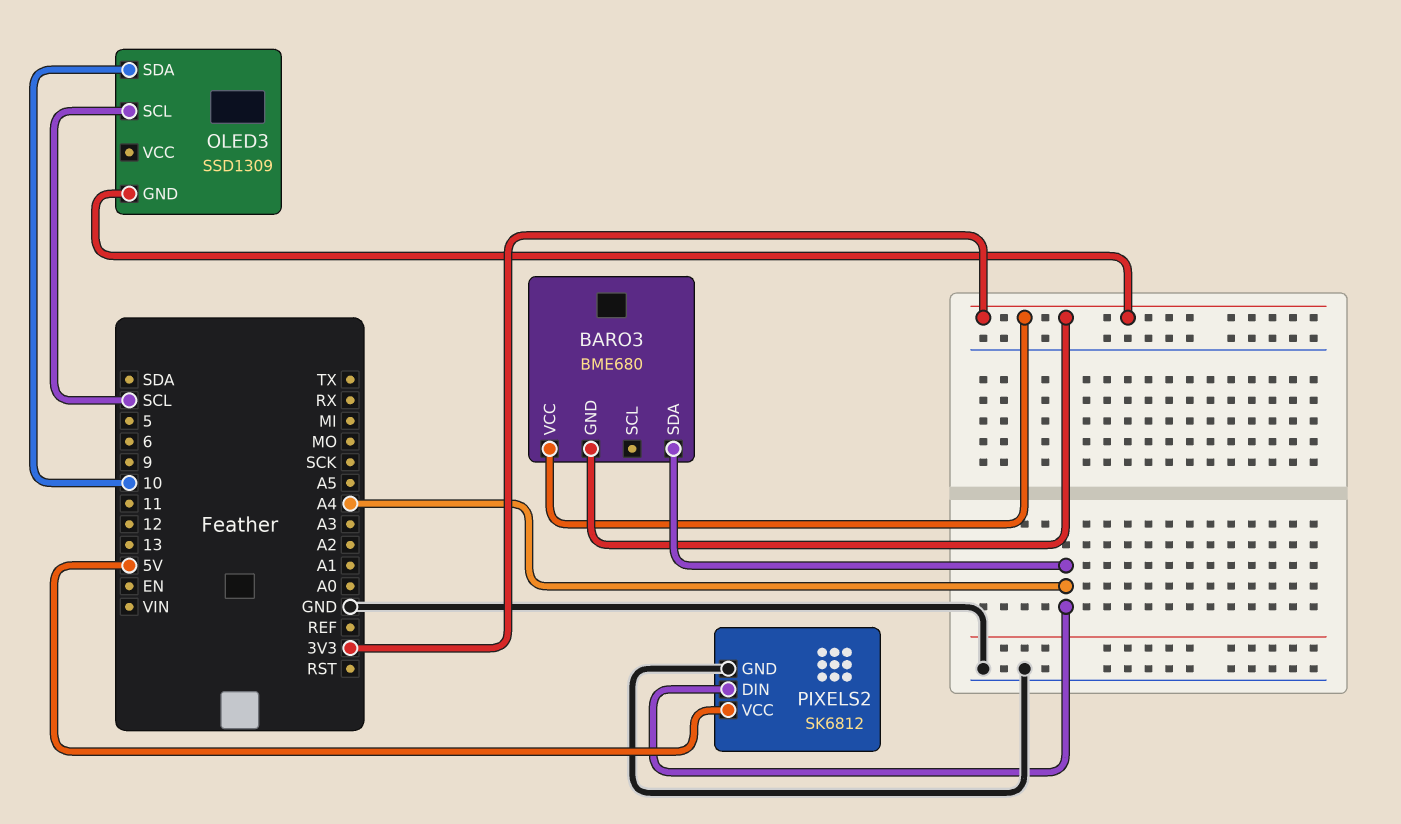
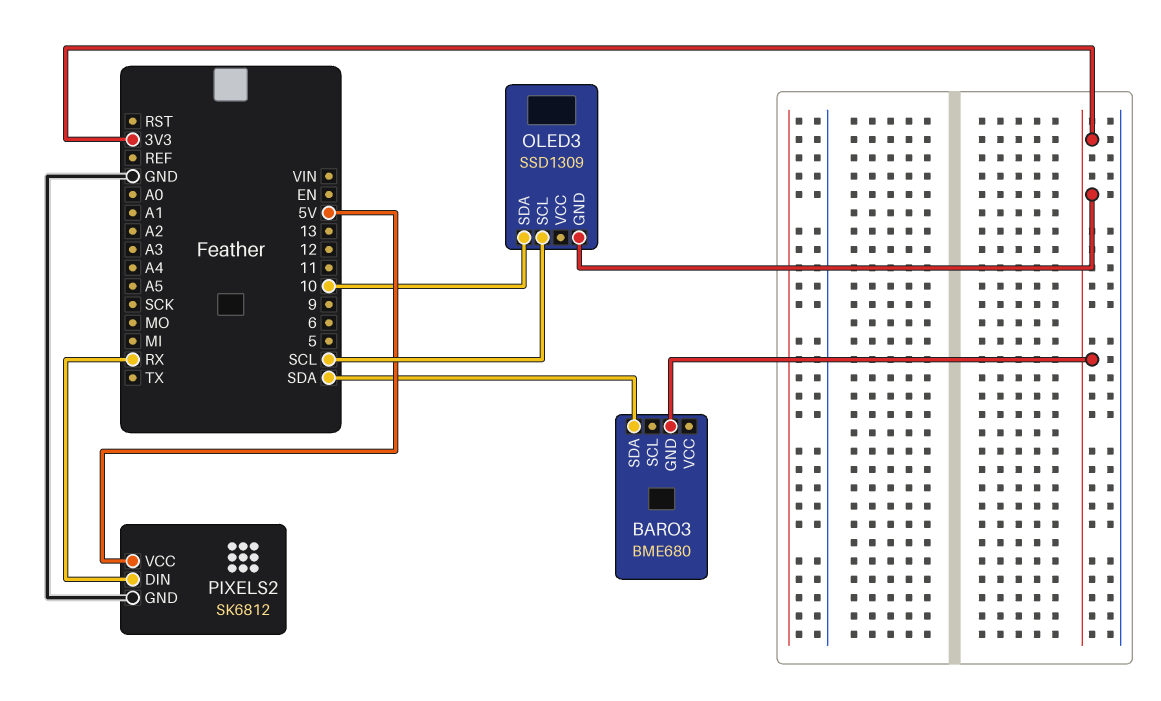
BARO3 pin SDA: A4 -> SDA
BARO3 pin VCC: 3V3 -> none
PIXELS2 pin DIN: A4 -> RX

